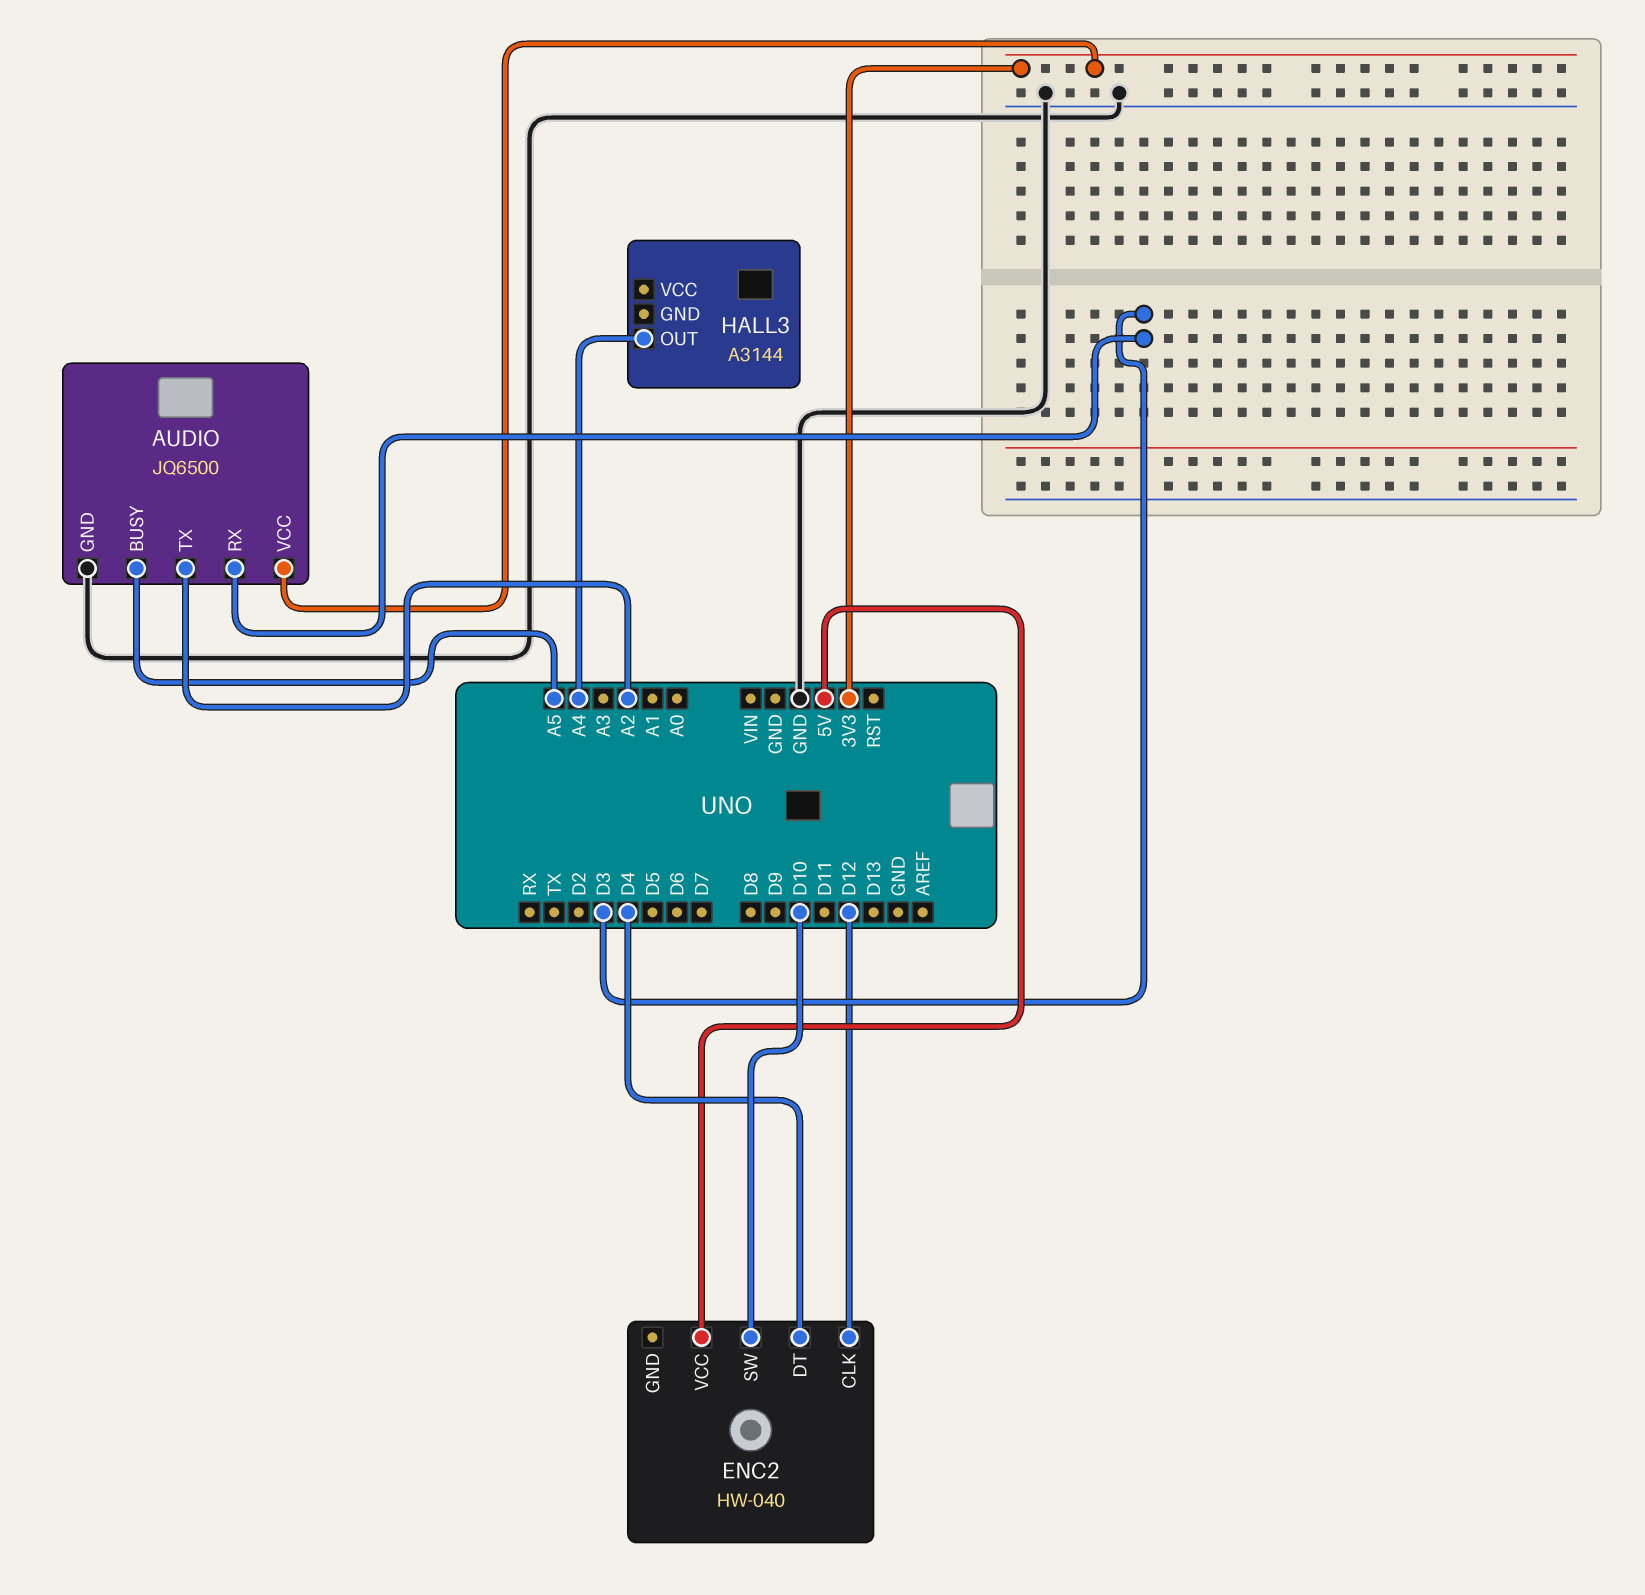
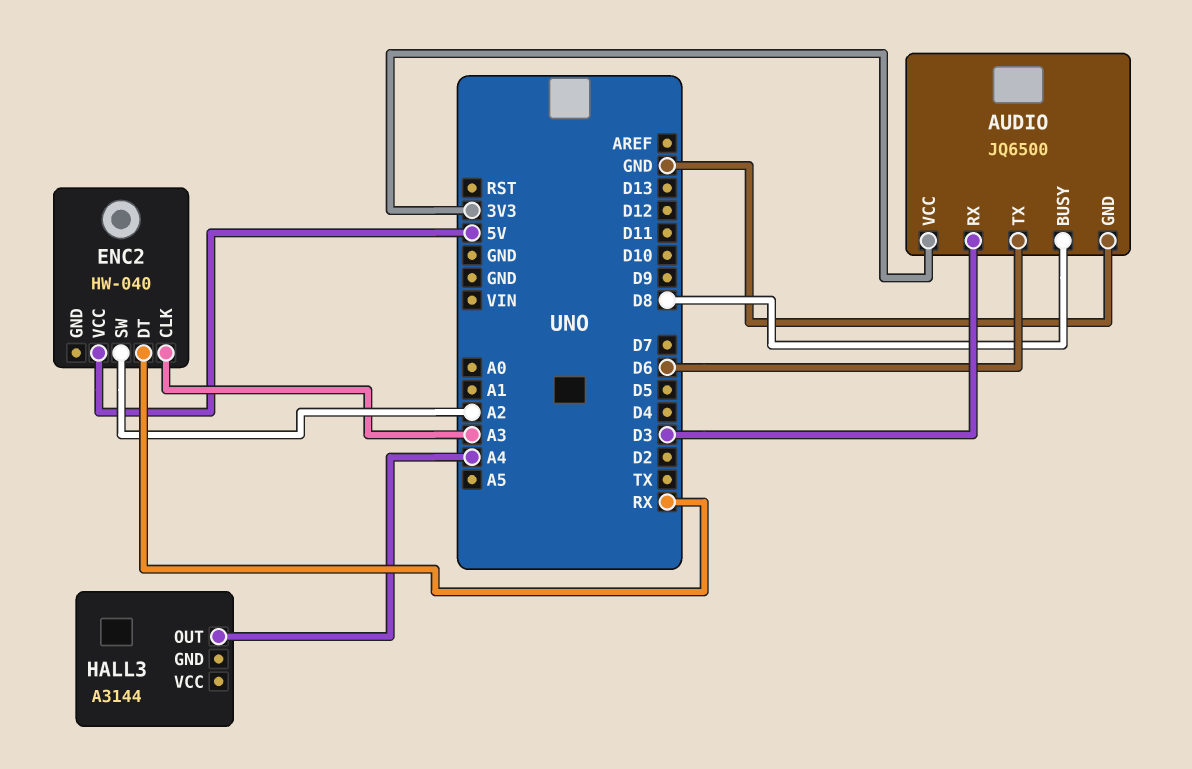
AUDIO pin BUSY: A5 -> D8
AUDIO pin TX: A2 -> D6
ENC2 pin CLK: D12 -> A3
ENC2 pin DT: D4 -> RX
ENC2 pin SW: D10 -> A2

